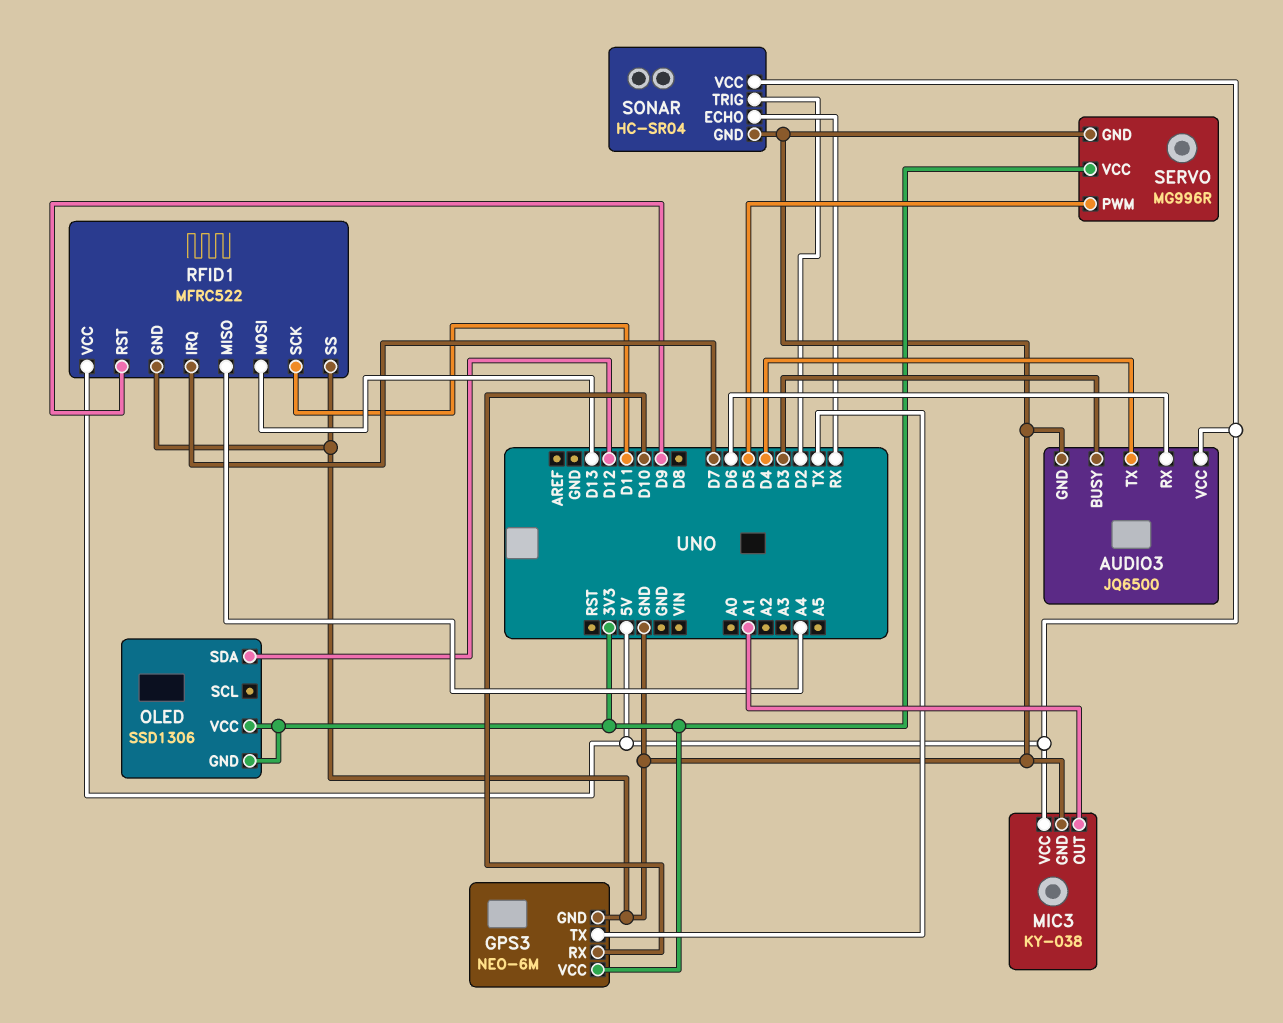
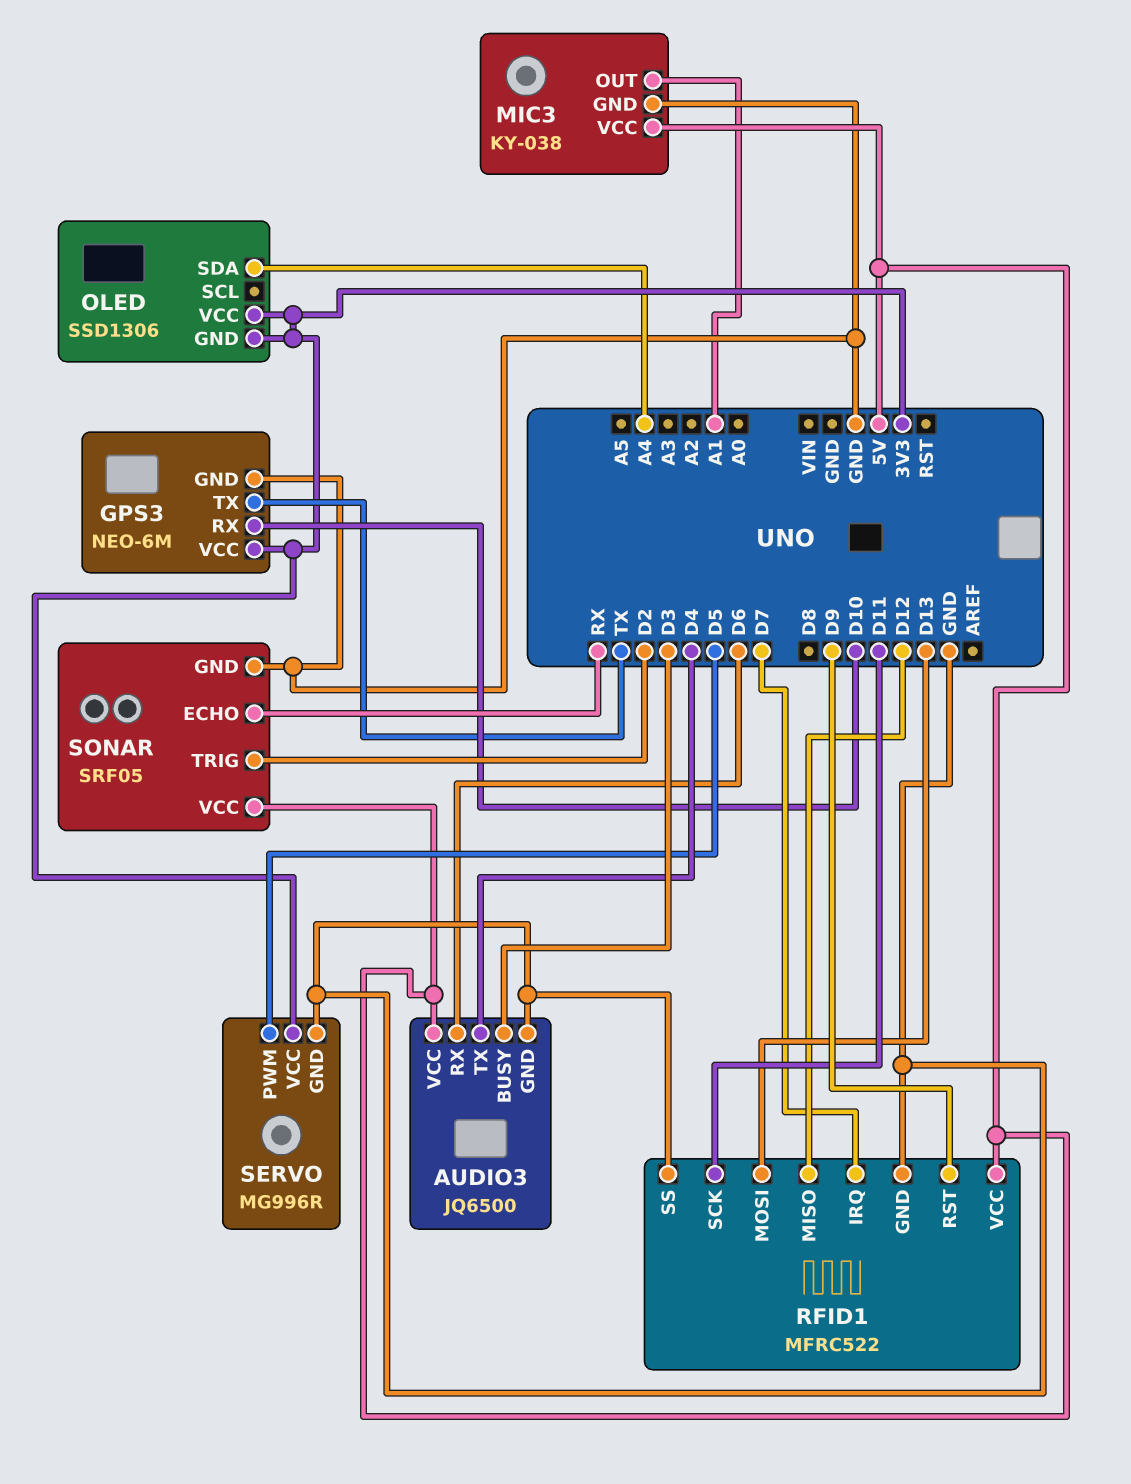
OLED pin SDA: D12 -> A4
RFID1 pin MISO: A4 -> D12
SONAR: HC-SR04 -> SRF05

